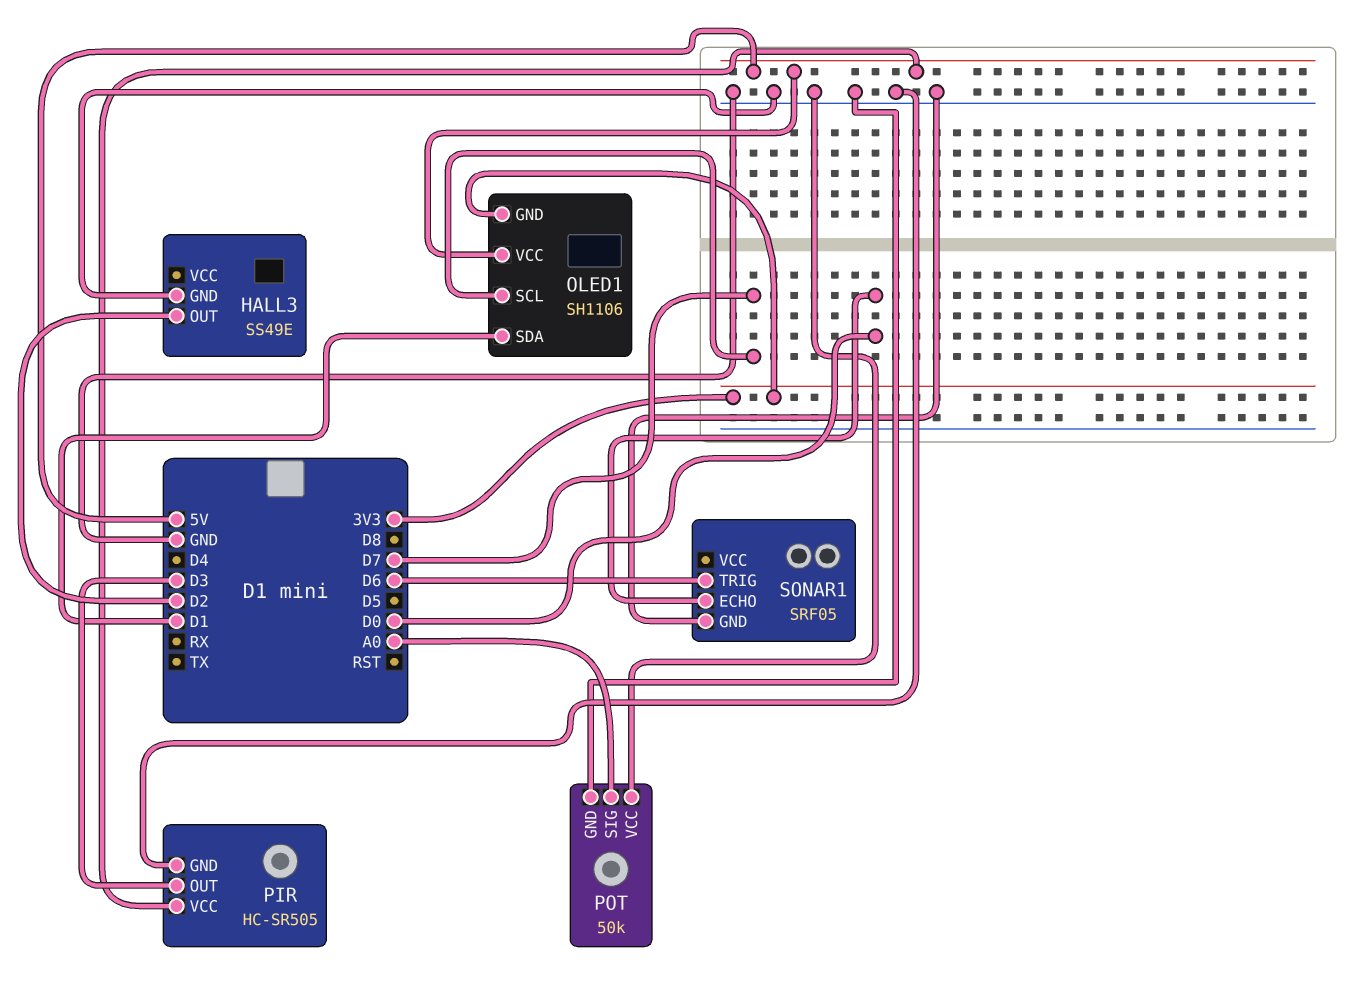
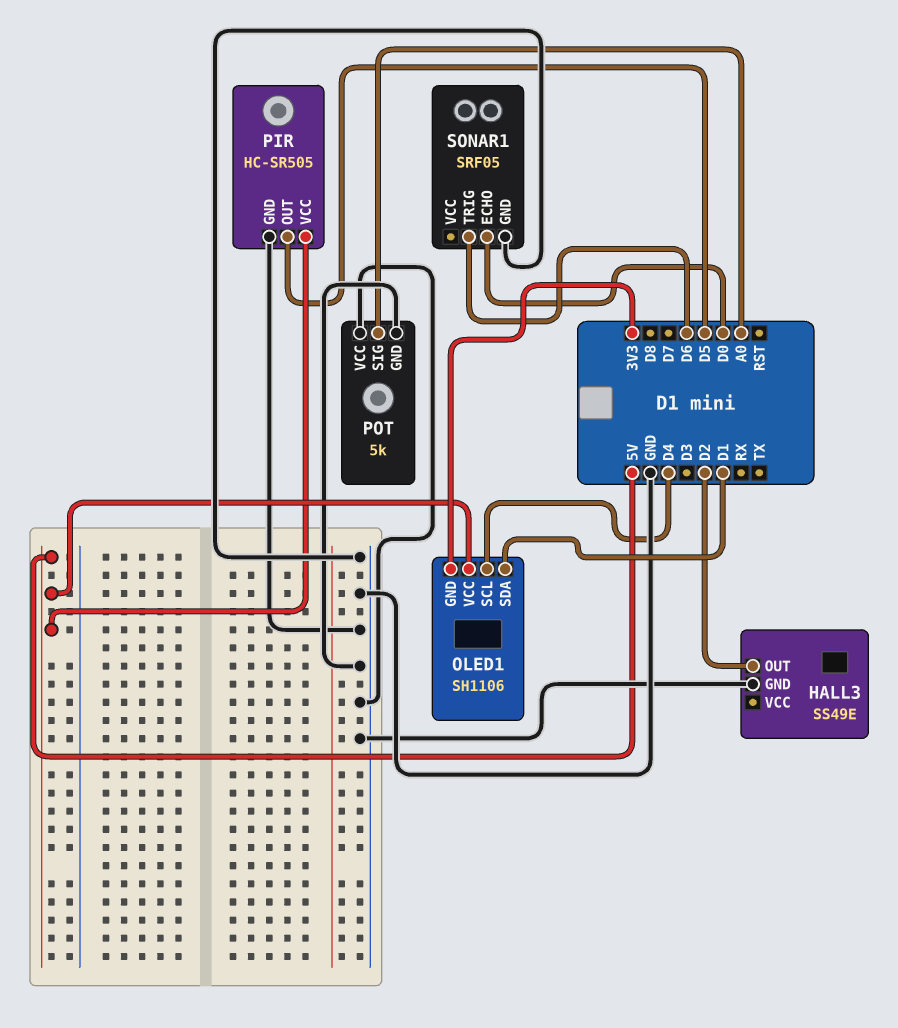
OLED1 pin SCL: D7 -> D4
PIR pin OUT: D3 -> D5
POT: 50k -> 5k

